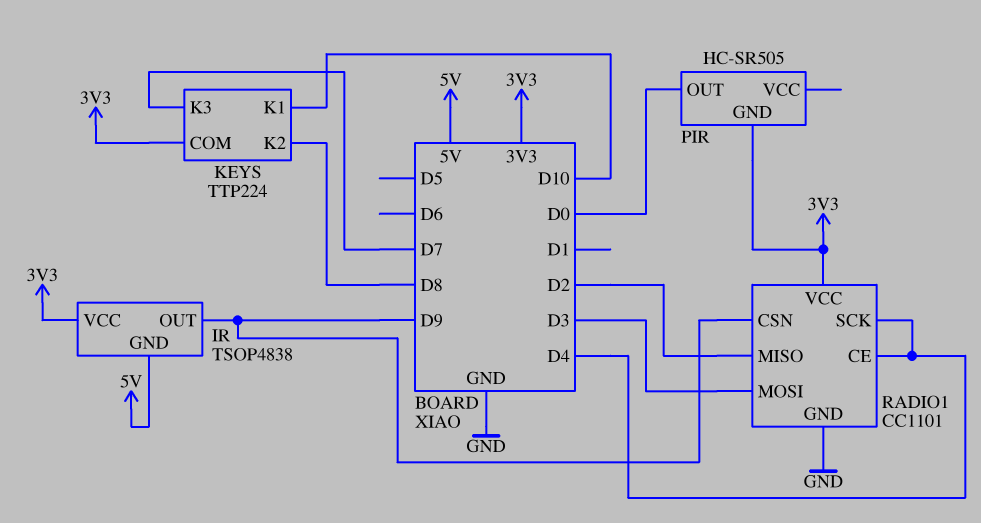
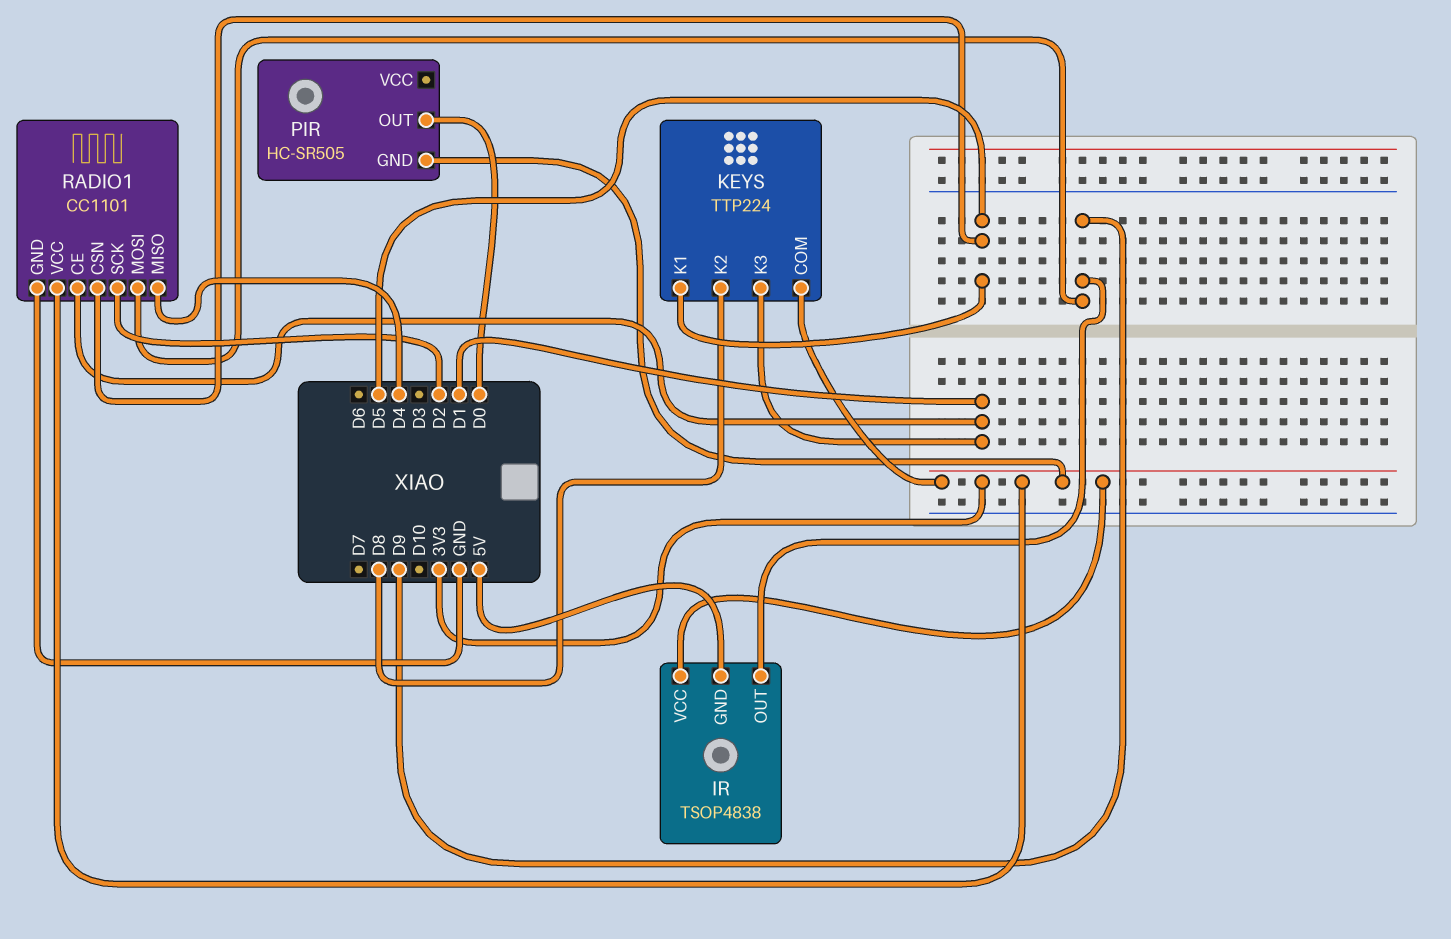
KEYS pin K1: D10 -> D5
KEYS pin K3: D7 -> D1
RADIO1 pin CE: D4 -> D1
RADIO1 pin CSN: D9 -> D5
RADIO1 pin MISO: D2 -> D4
RADIO1 pin MOSI: D3 -> D9
RADIO1 pin SCK: D4 -> D2

